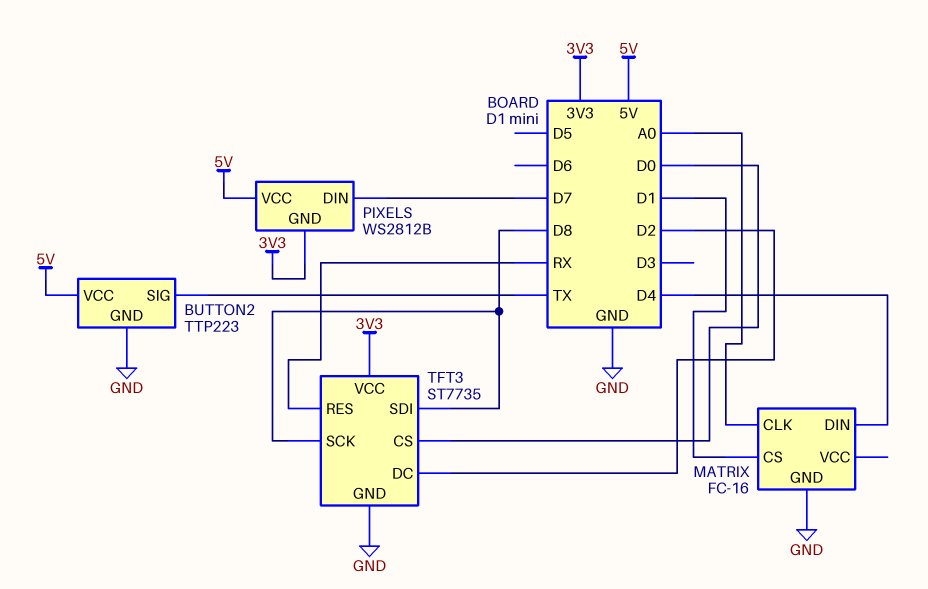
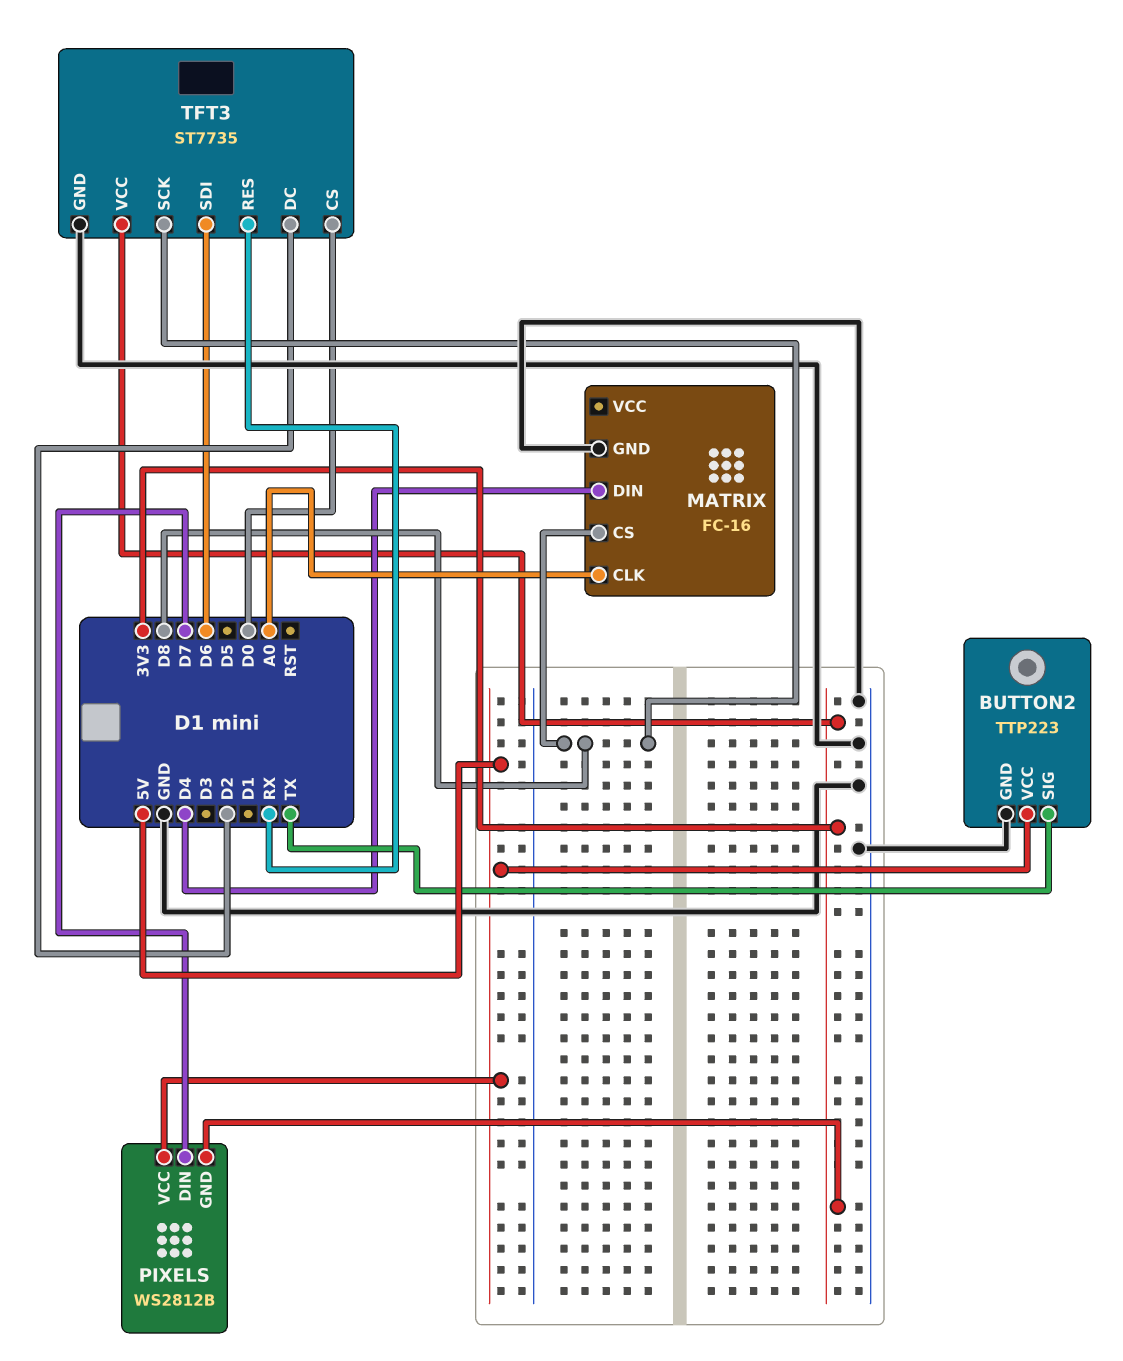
MATRIX pin CS: D1 -> D8
TFT3 pin SDI: D8 -> D6

